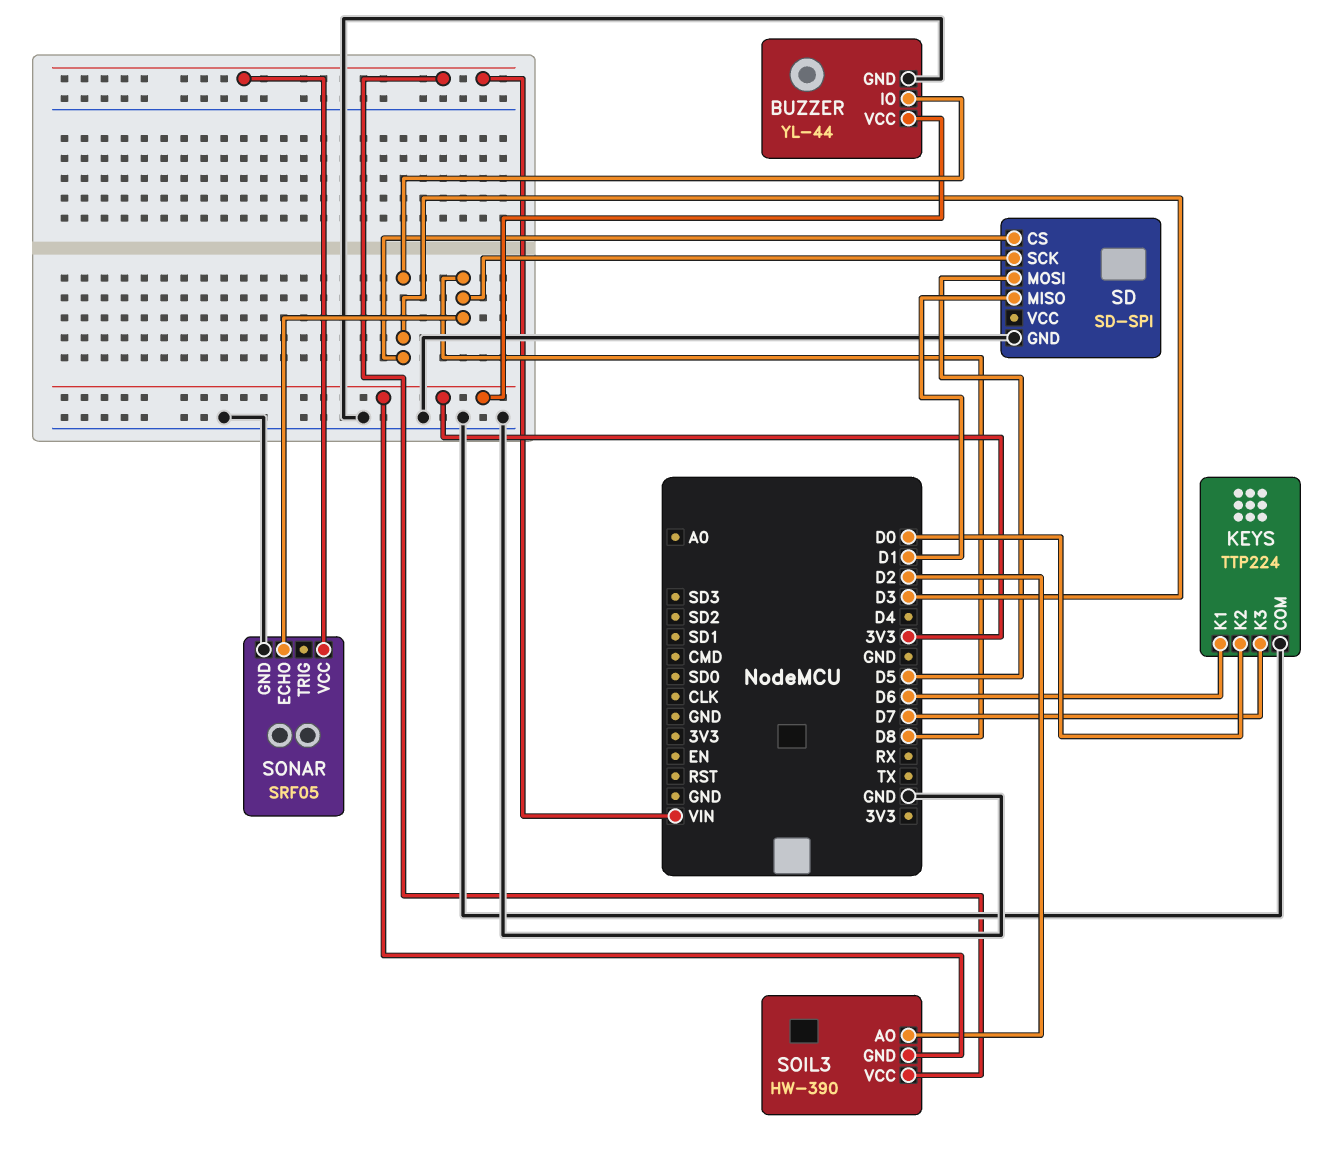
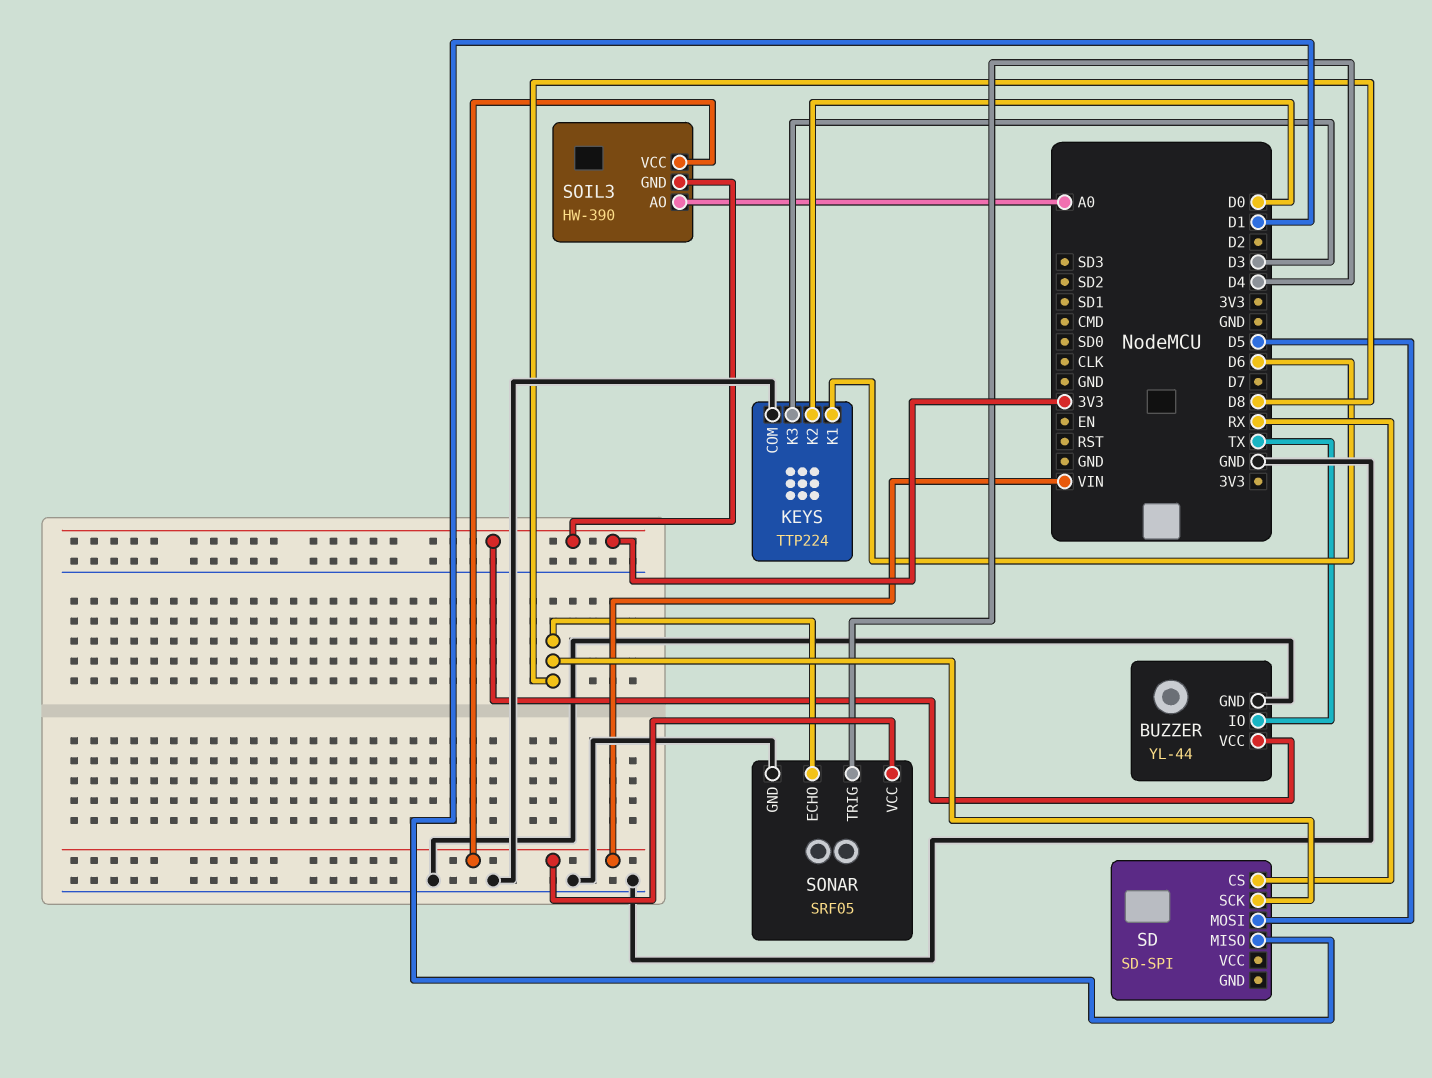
BUZZER pin IO: D3 -> TX
KEYS pin K3: D7 -> D3
SD pin CS: D3 -> RX
SD pin GND: GND -> none
SOIL3 pin AO: D2 -> A0
SONAR pin TRIG: none -> D4

